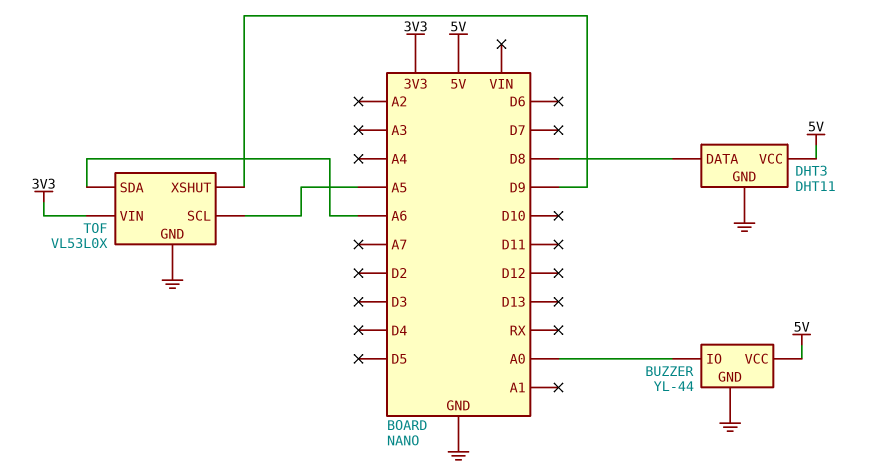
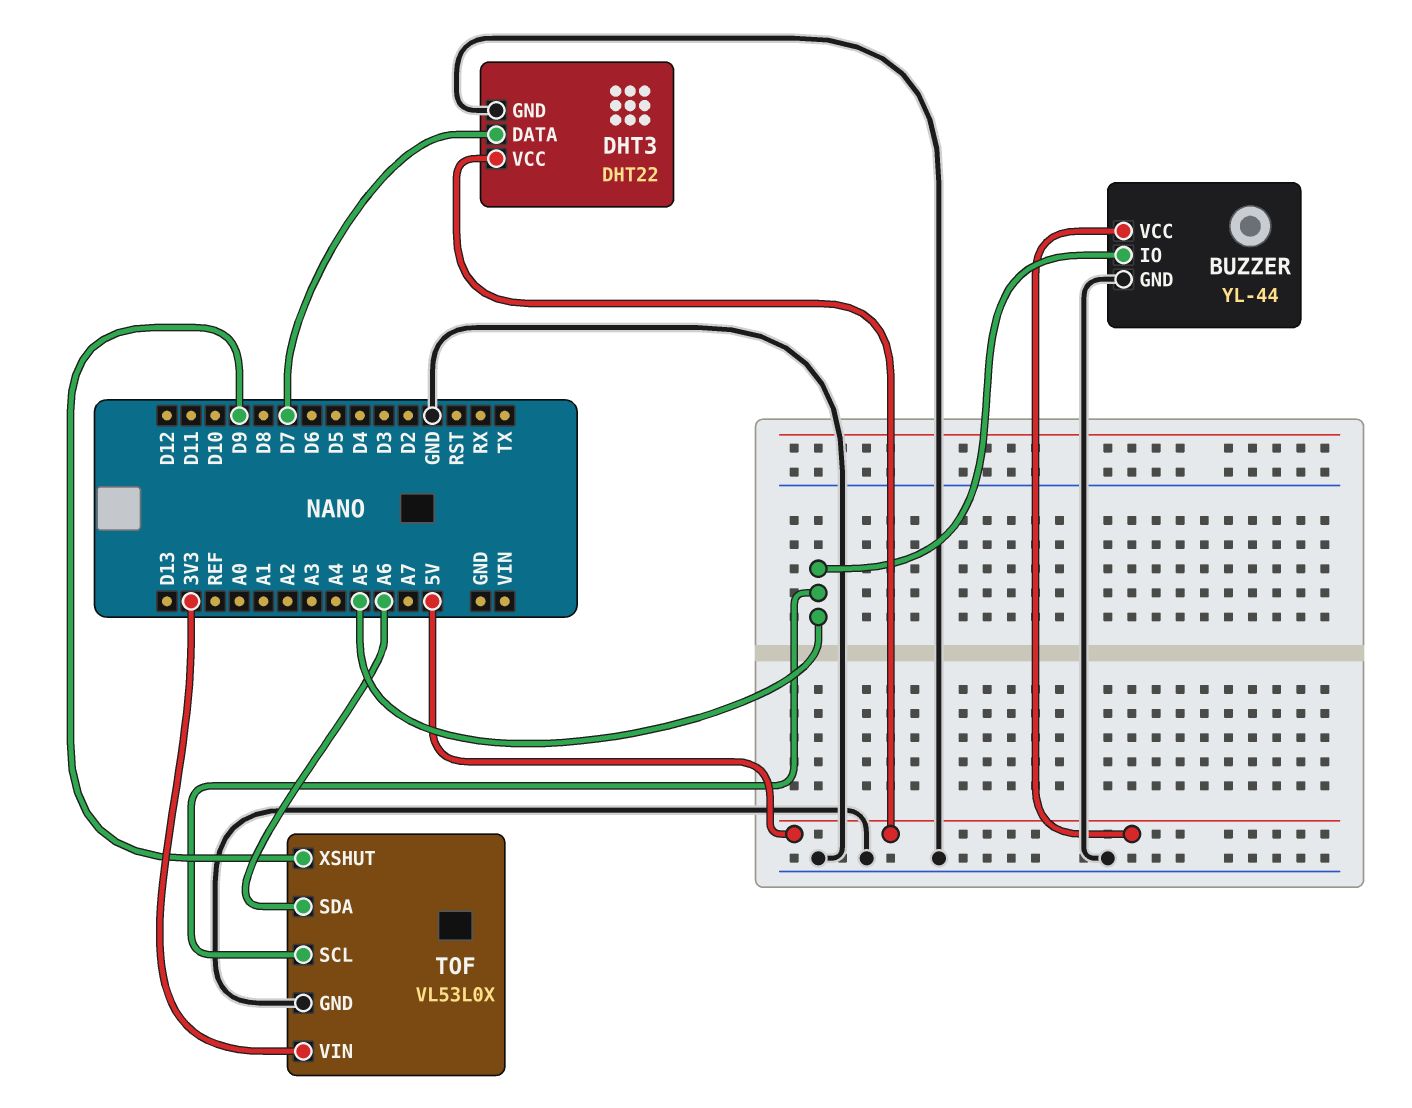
BUZZER pin IO: A0 -> A5
DHT3: DHT11 -> DHT22
DHT3 pin DATA: D8 -> D7

